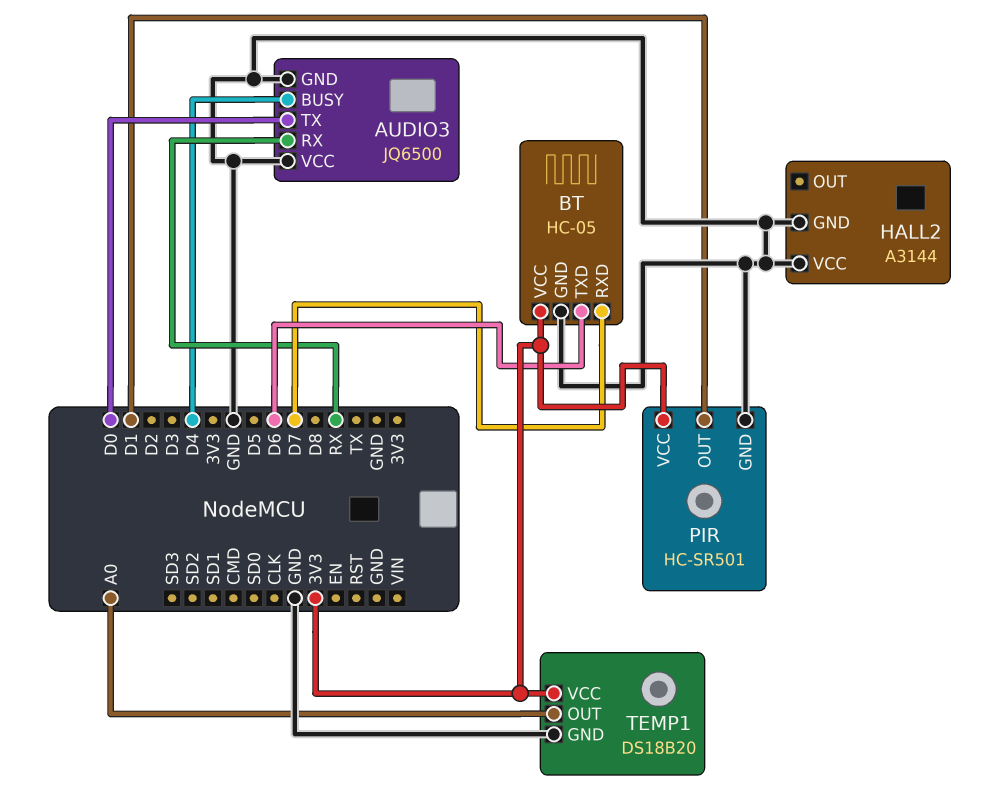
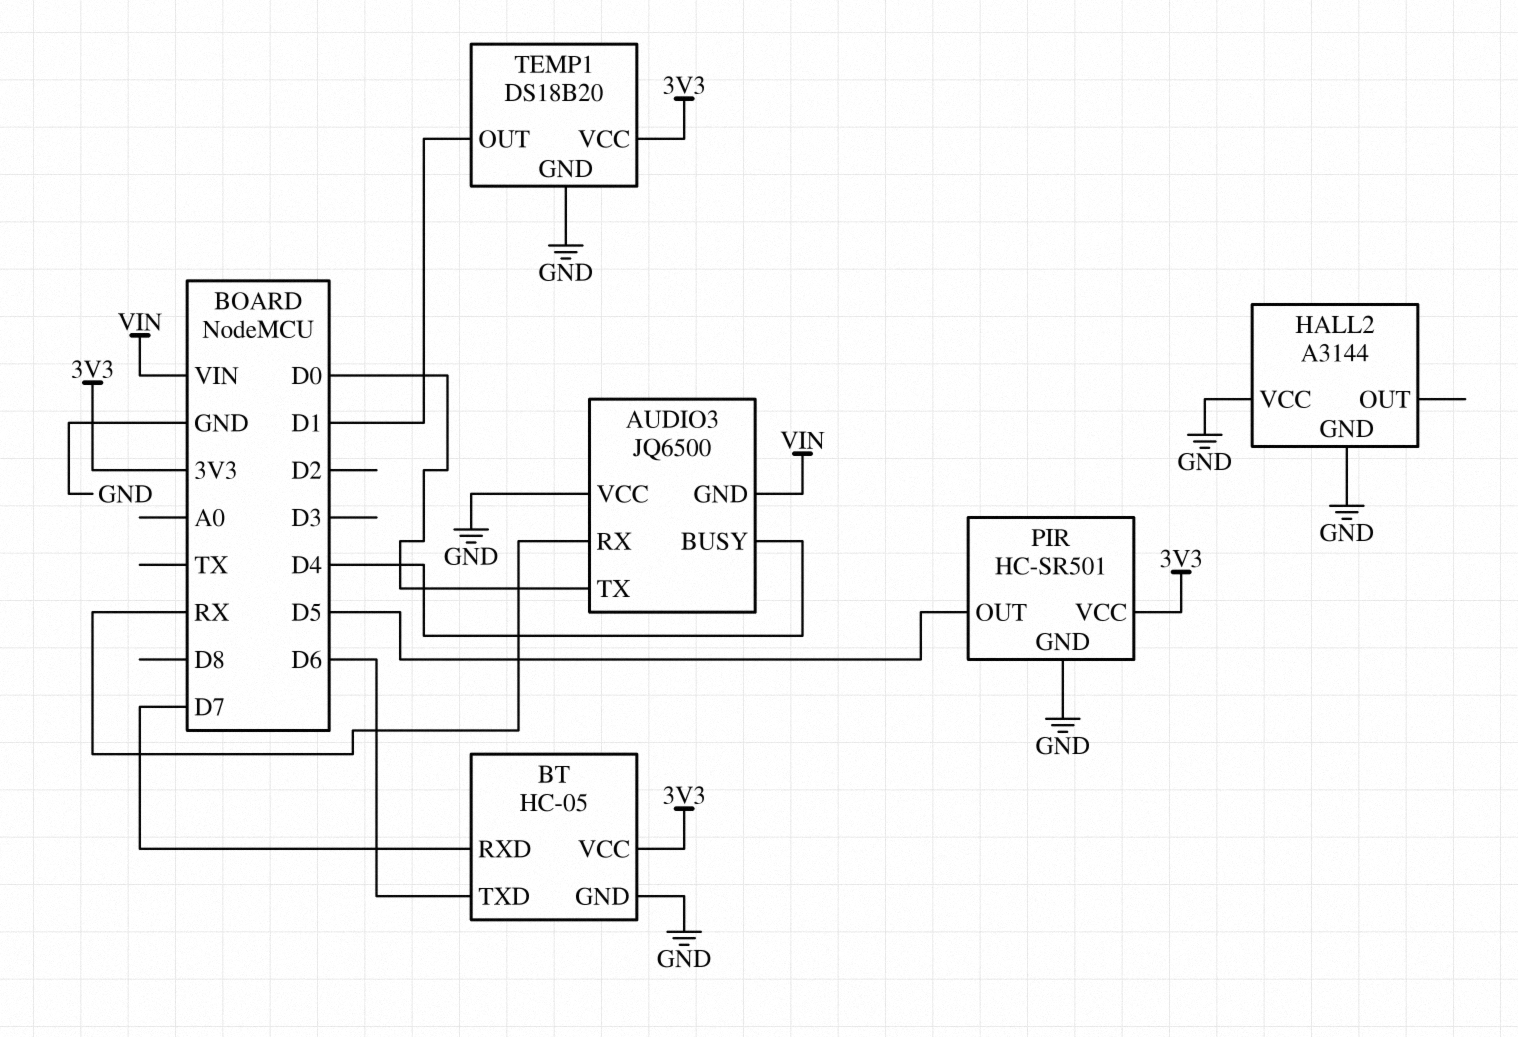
AUDIO3 pin GND: GND -> VIN
PIR pin OUT: D1 -> D5
TEMP1 pin OUT: A0 -> D1

